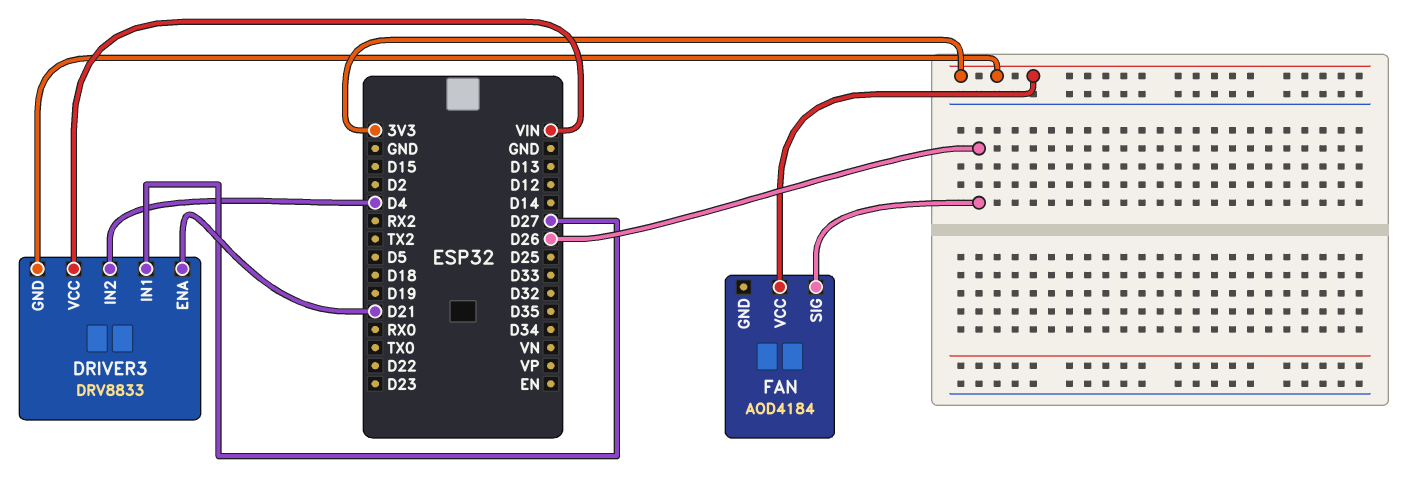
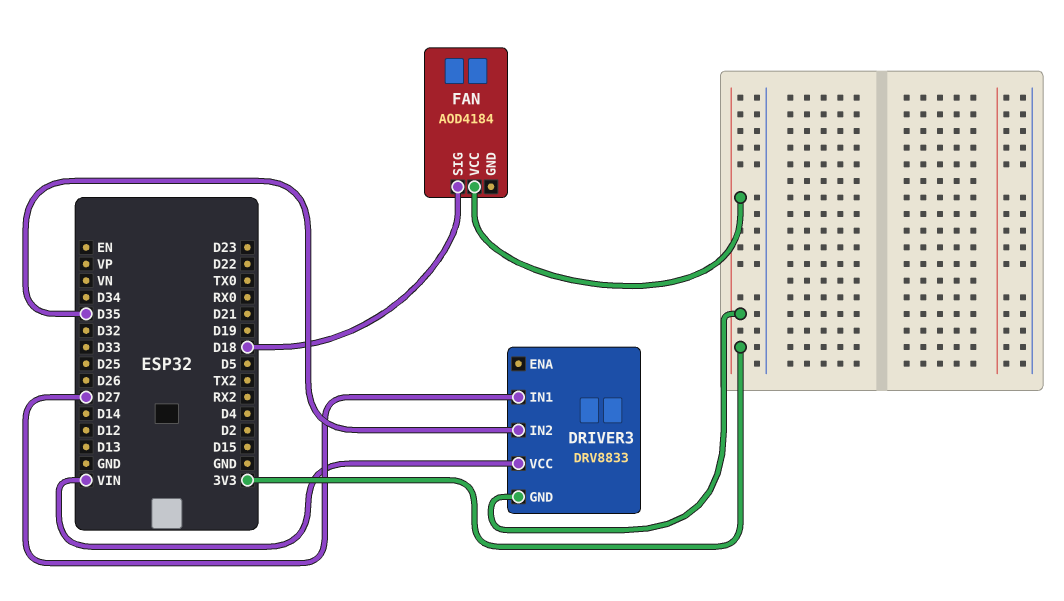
DRIVER3 pin ENA: D21 -> none
DRIVER3 pin IN2: D4 -> D35
FAN pin SIG: D26 -> D18

